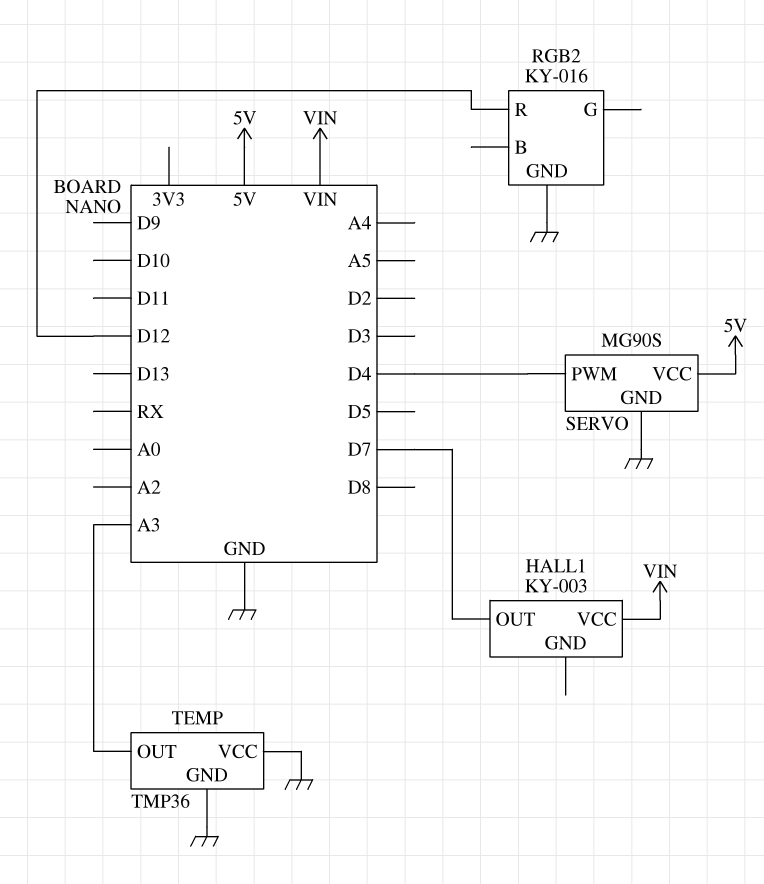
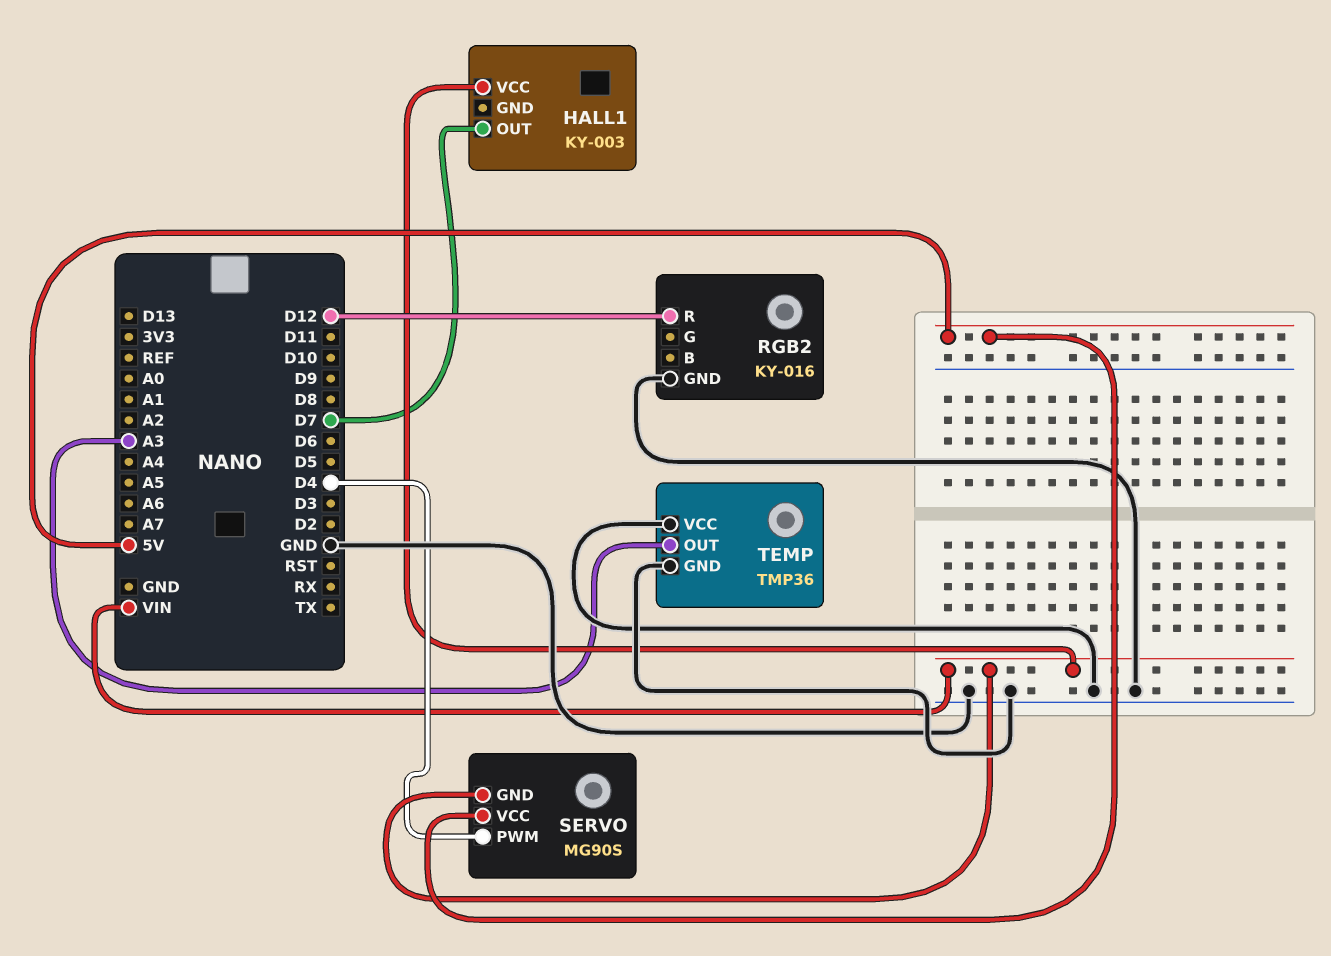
SERVO pin GND: GND -> VIN

